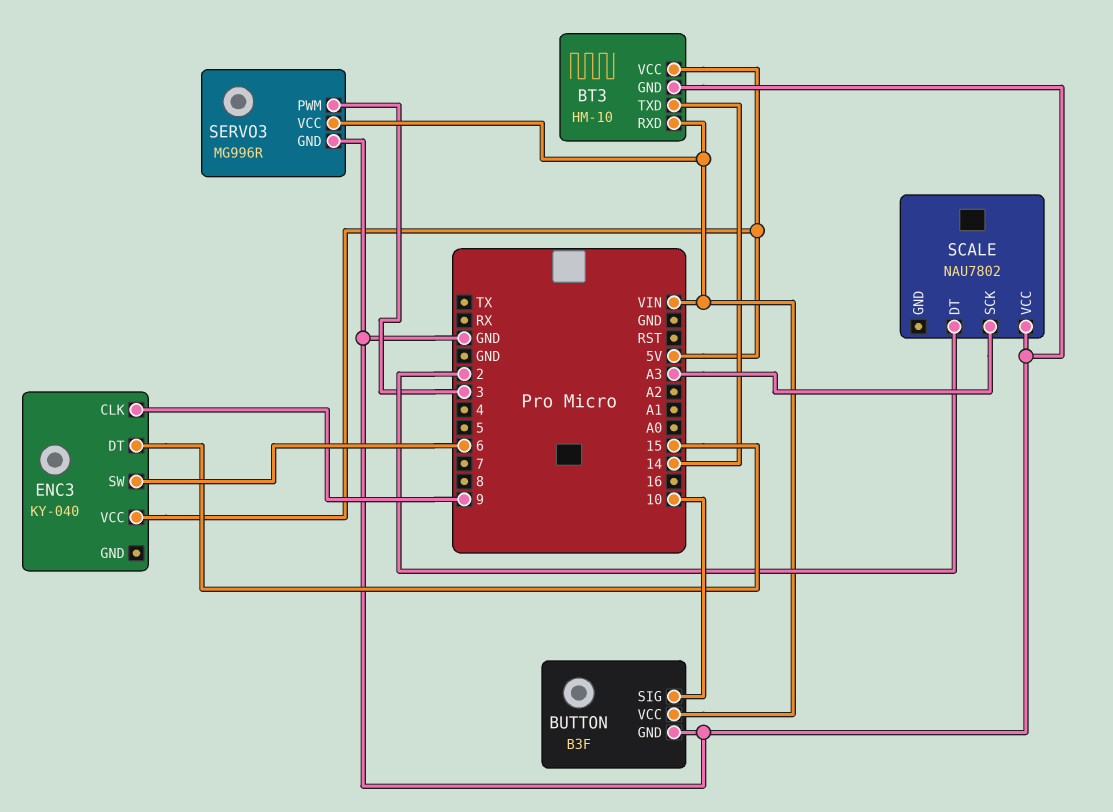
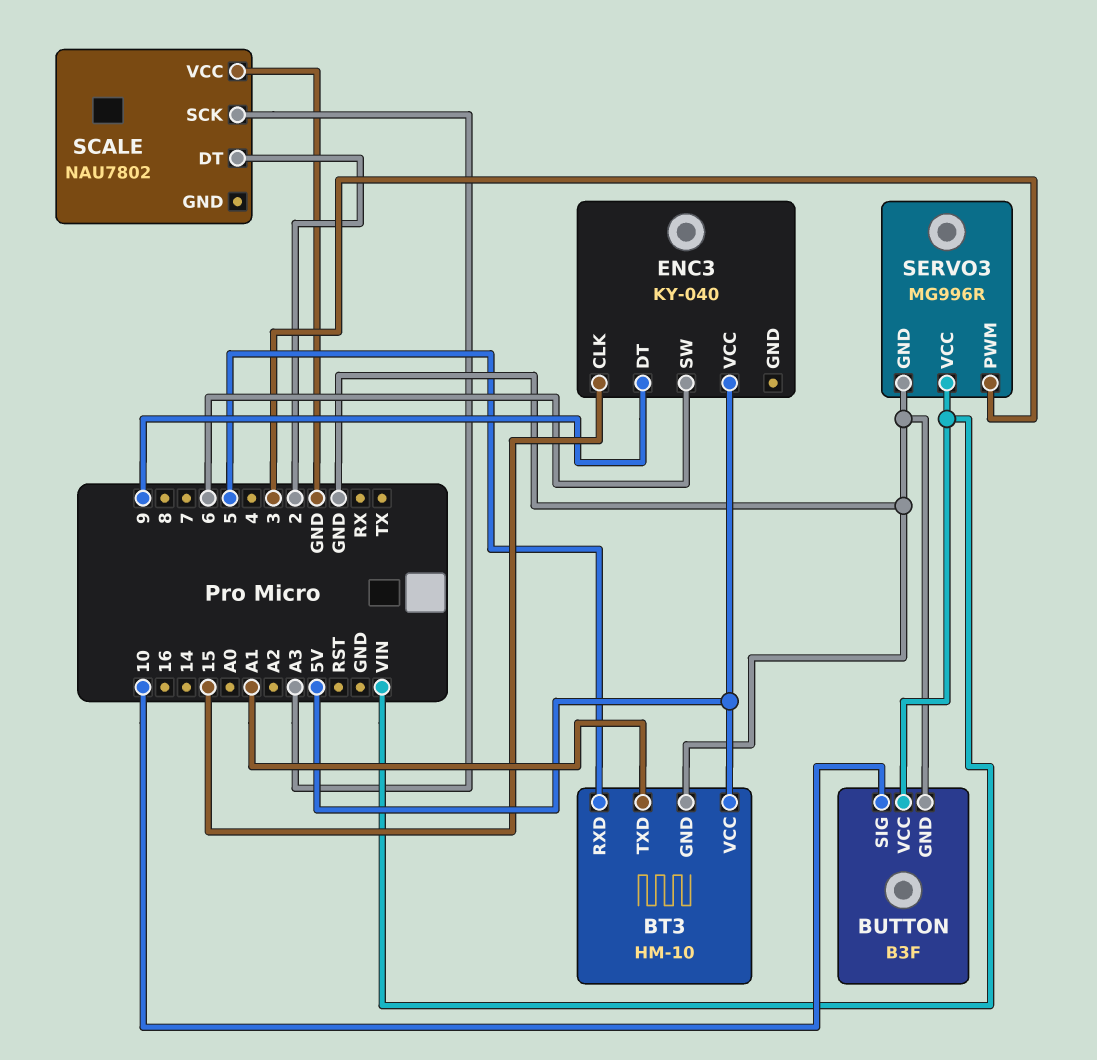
BT3 pin RXD: VIN -> 5
BT3 pin TXD: 14 -> A1
ENC3 pin CLK: 9 -> 15
ENC3 pin DT: 15 -> 9

